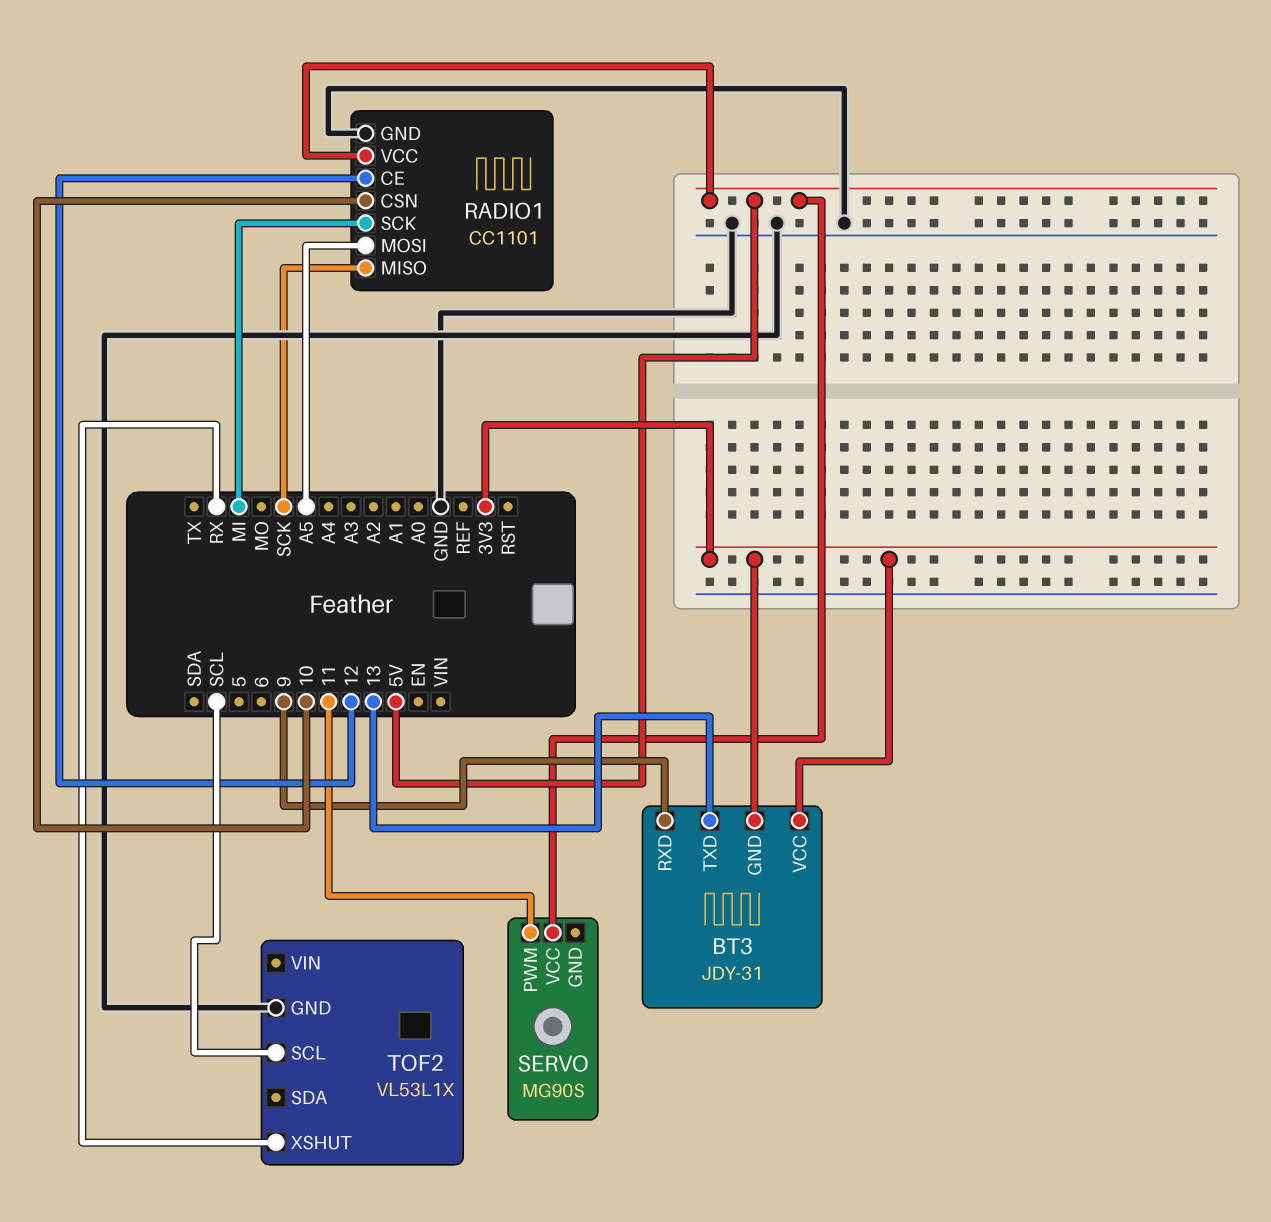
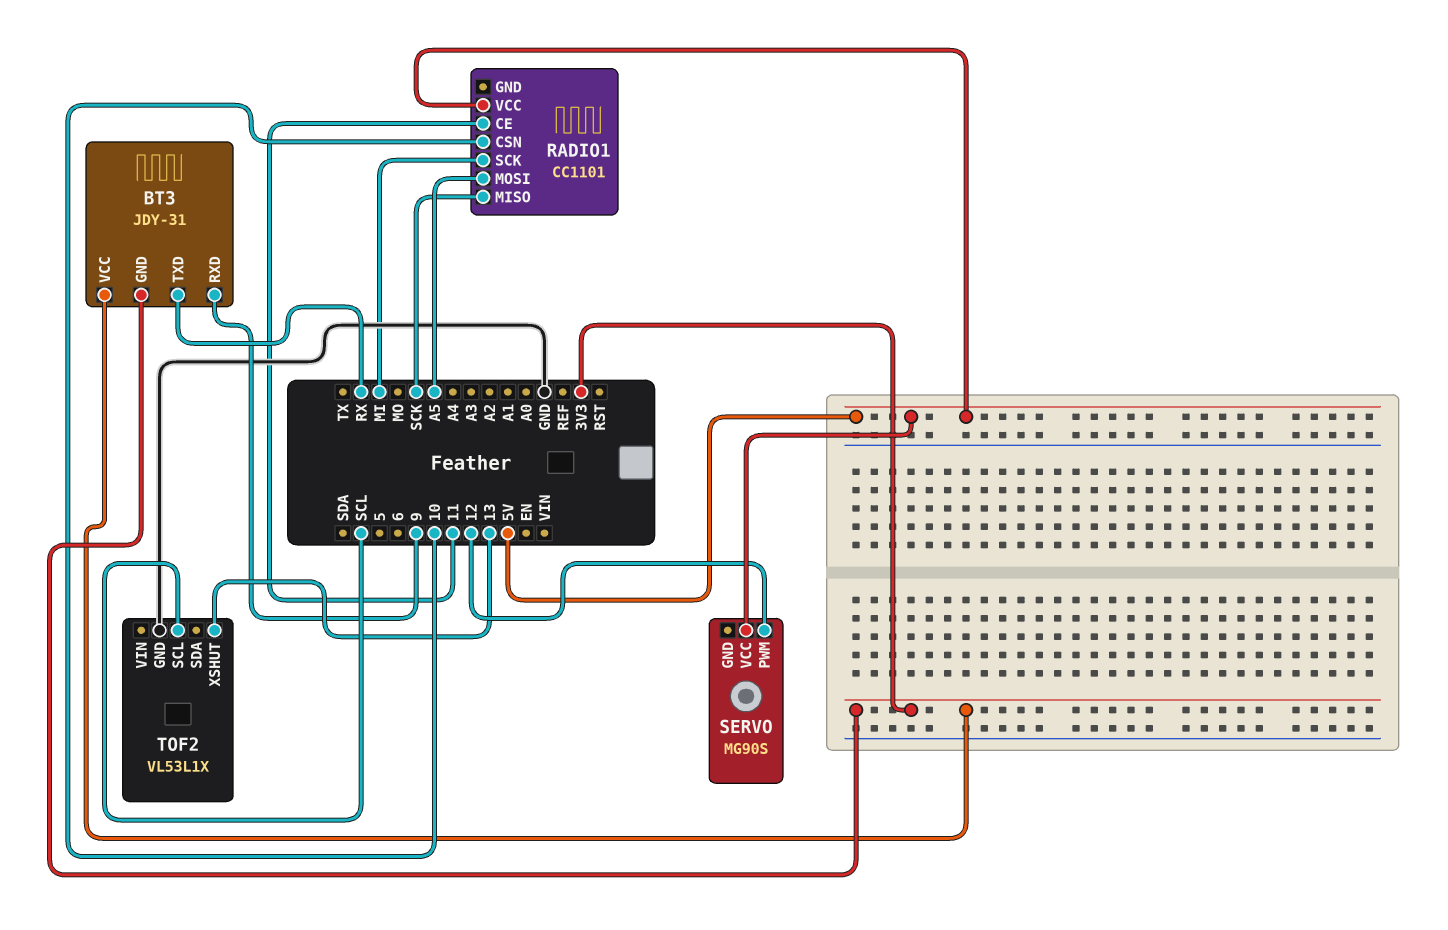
BT3 pin TXD: 13 -> RX
RADIO1 pin CE: 12 -> 11
RADIO1 pin GND: GND -> none
SERVO pin PWM: 11 -> 12
TOF2 pin XSHUT: RX -> 13

